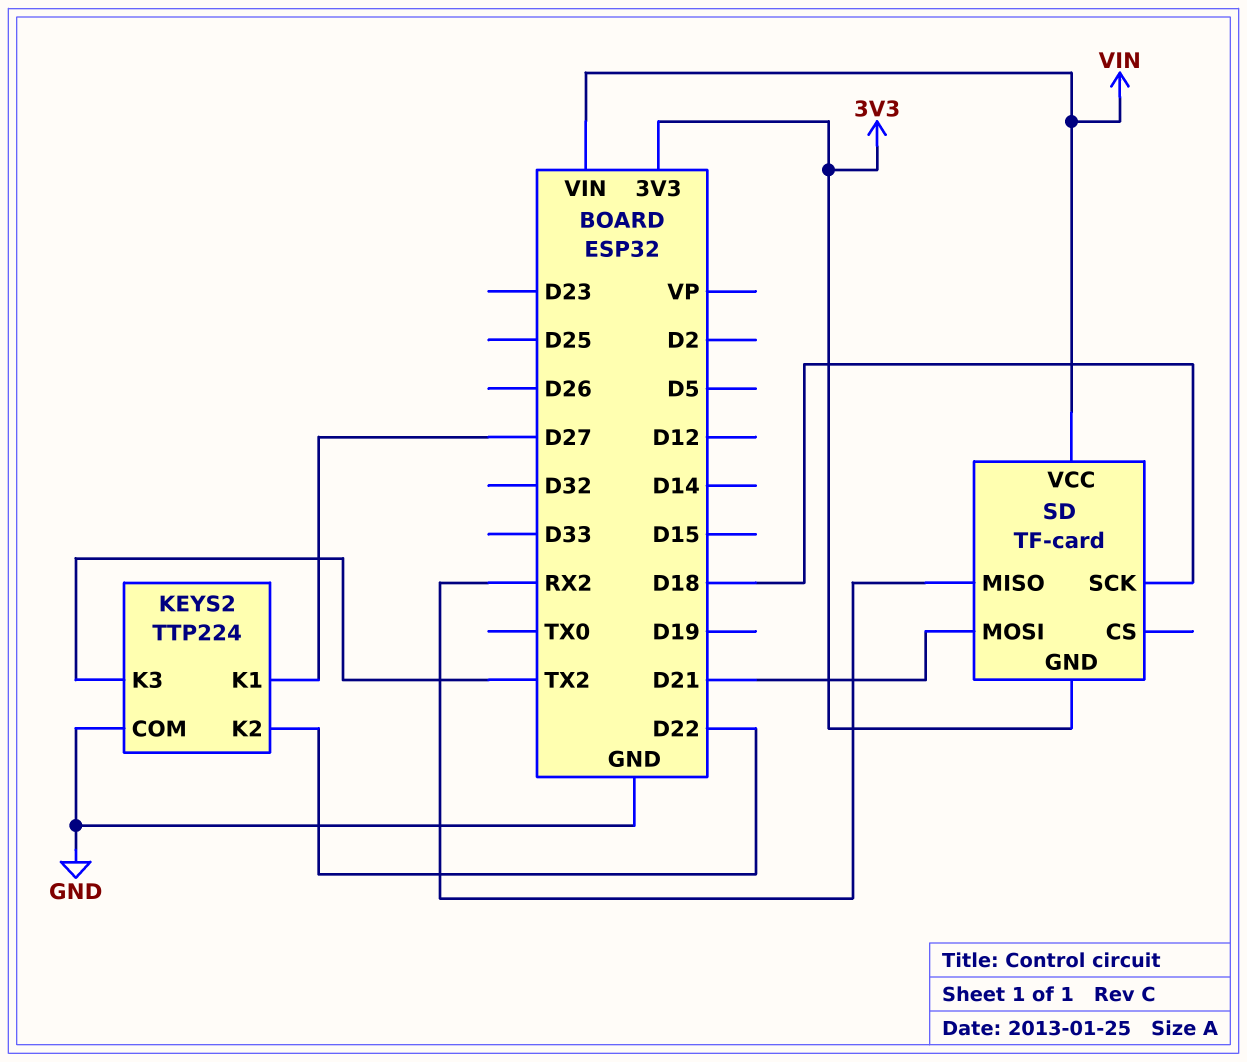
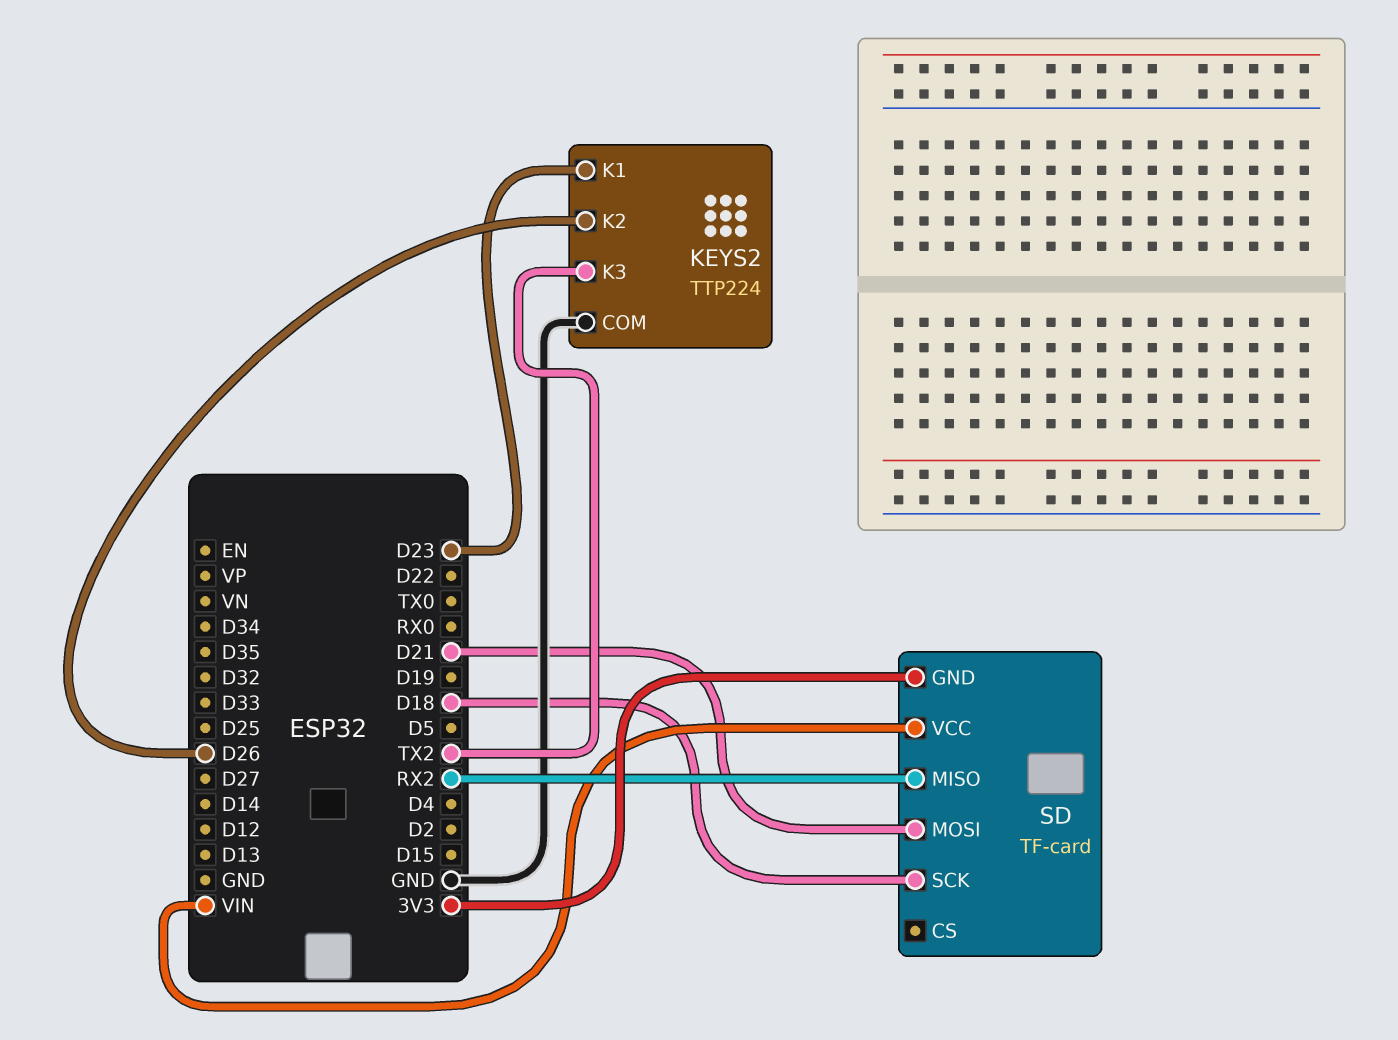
KEYS2 pin K1: D27 -> D23
KEYS2 pin K2: D22 -> D26

